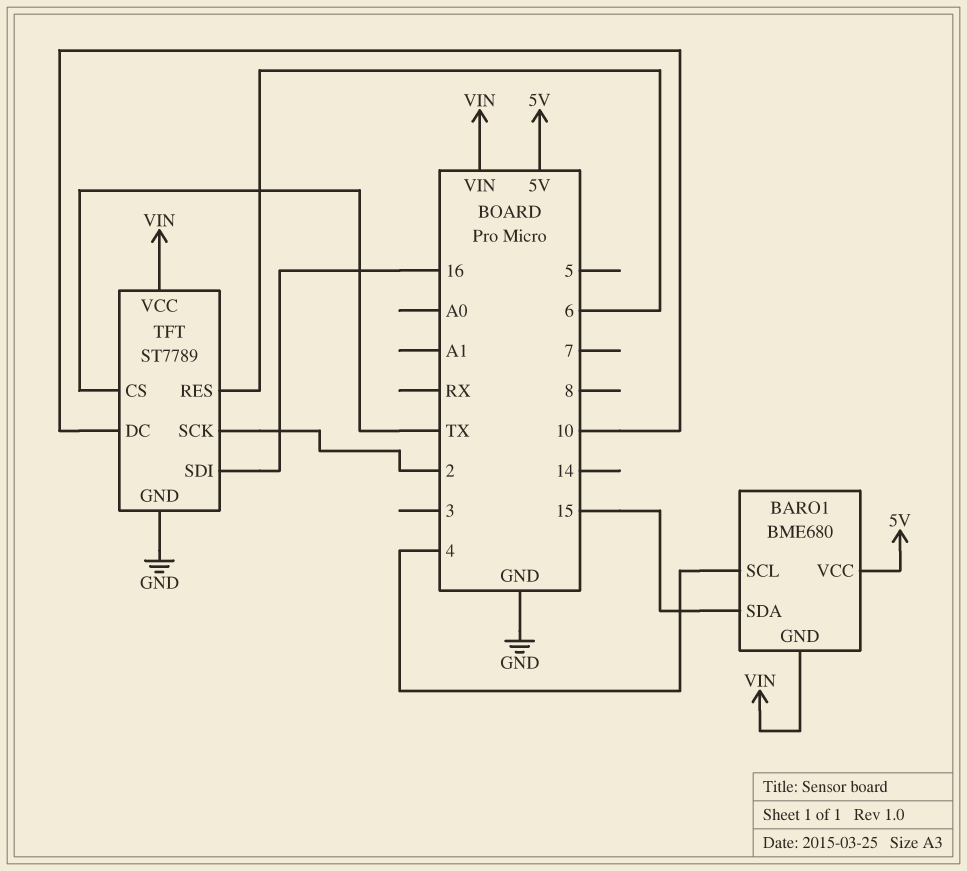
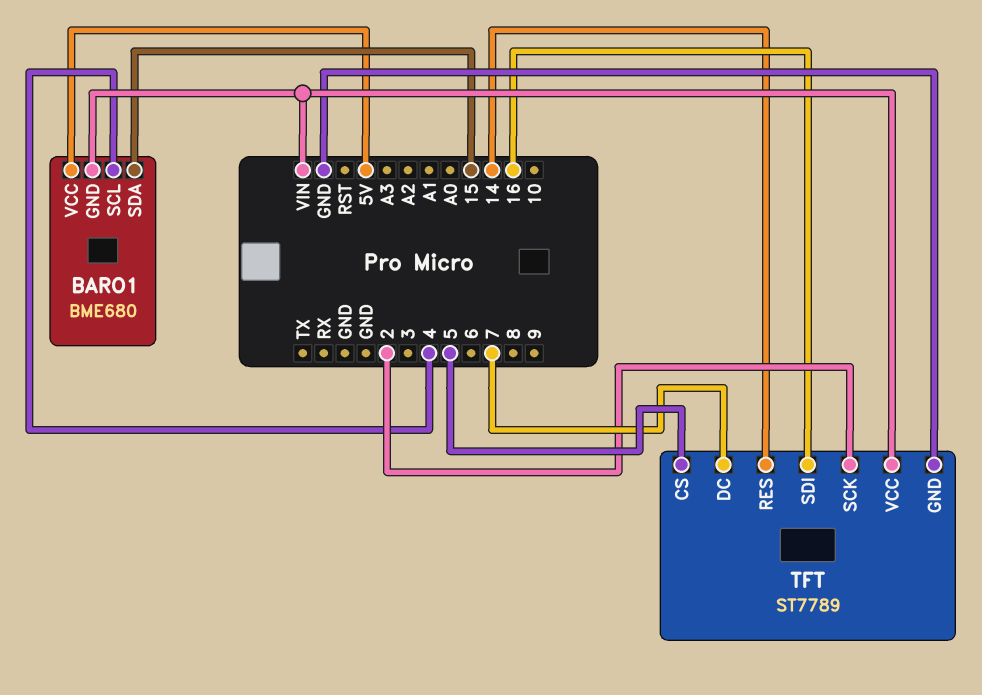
TFT pin CS: TX -> 5
TFT pin DC: 10 -> 7
TFT pin RES: 6 -> 14

